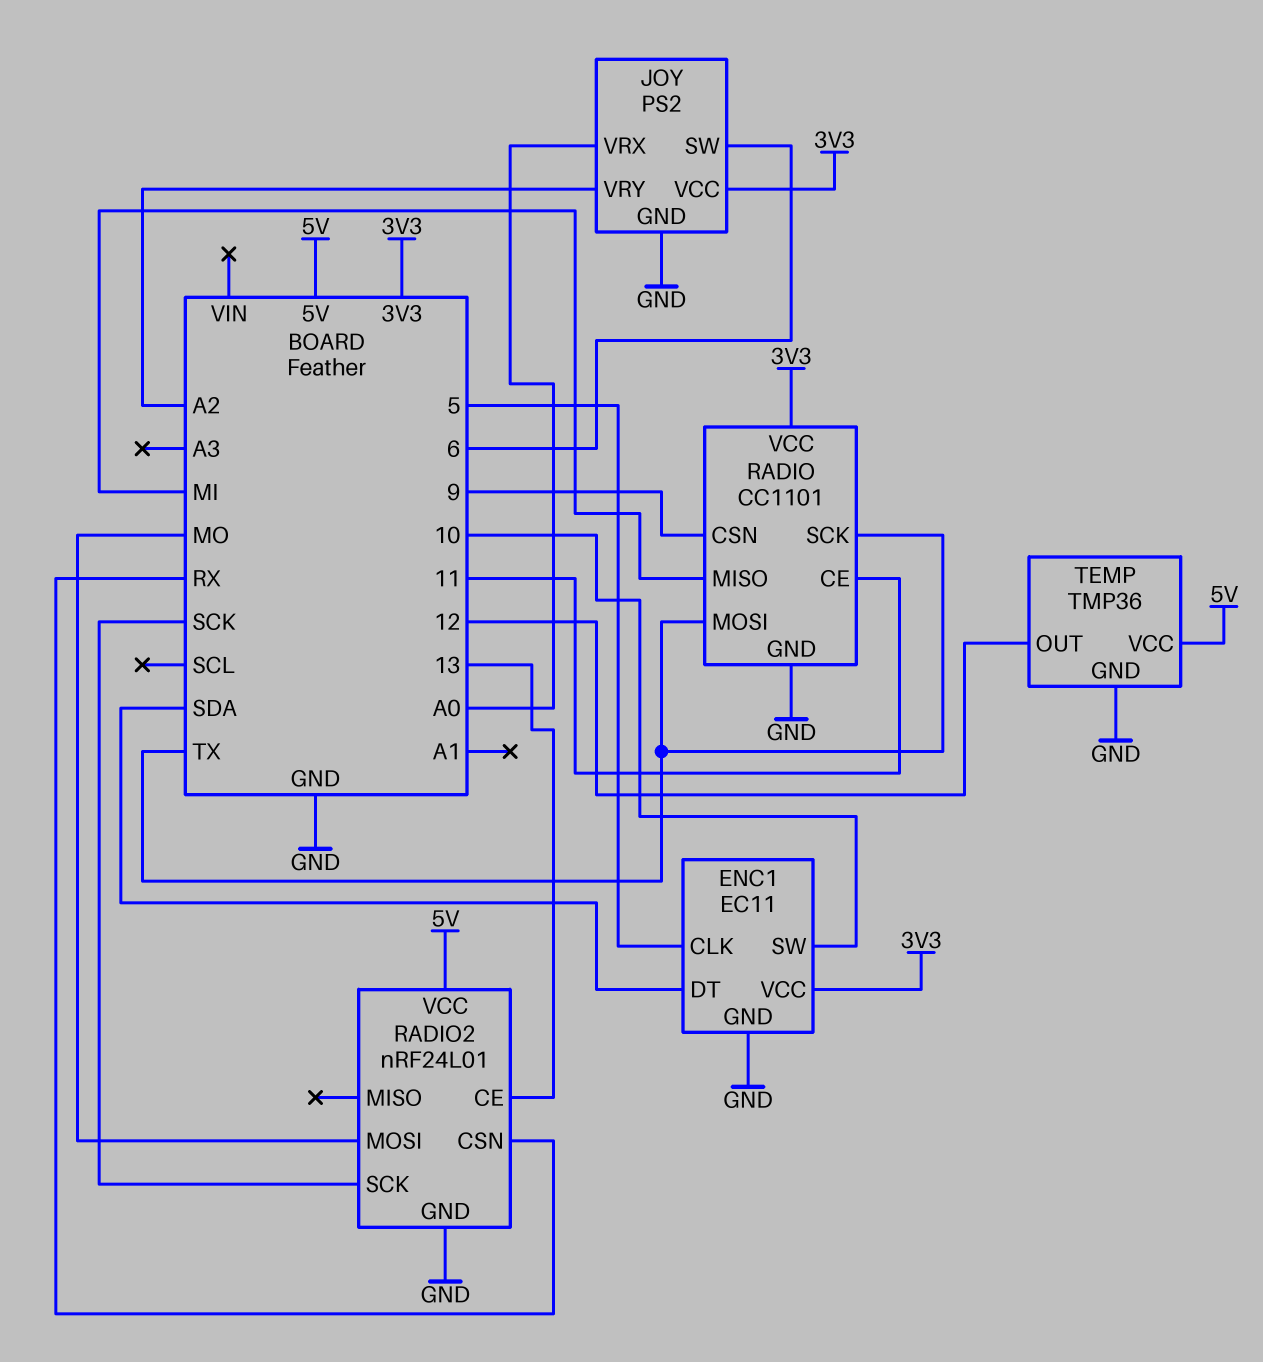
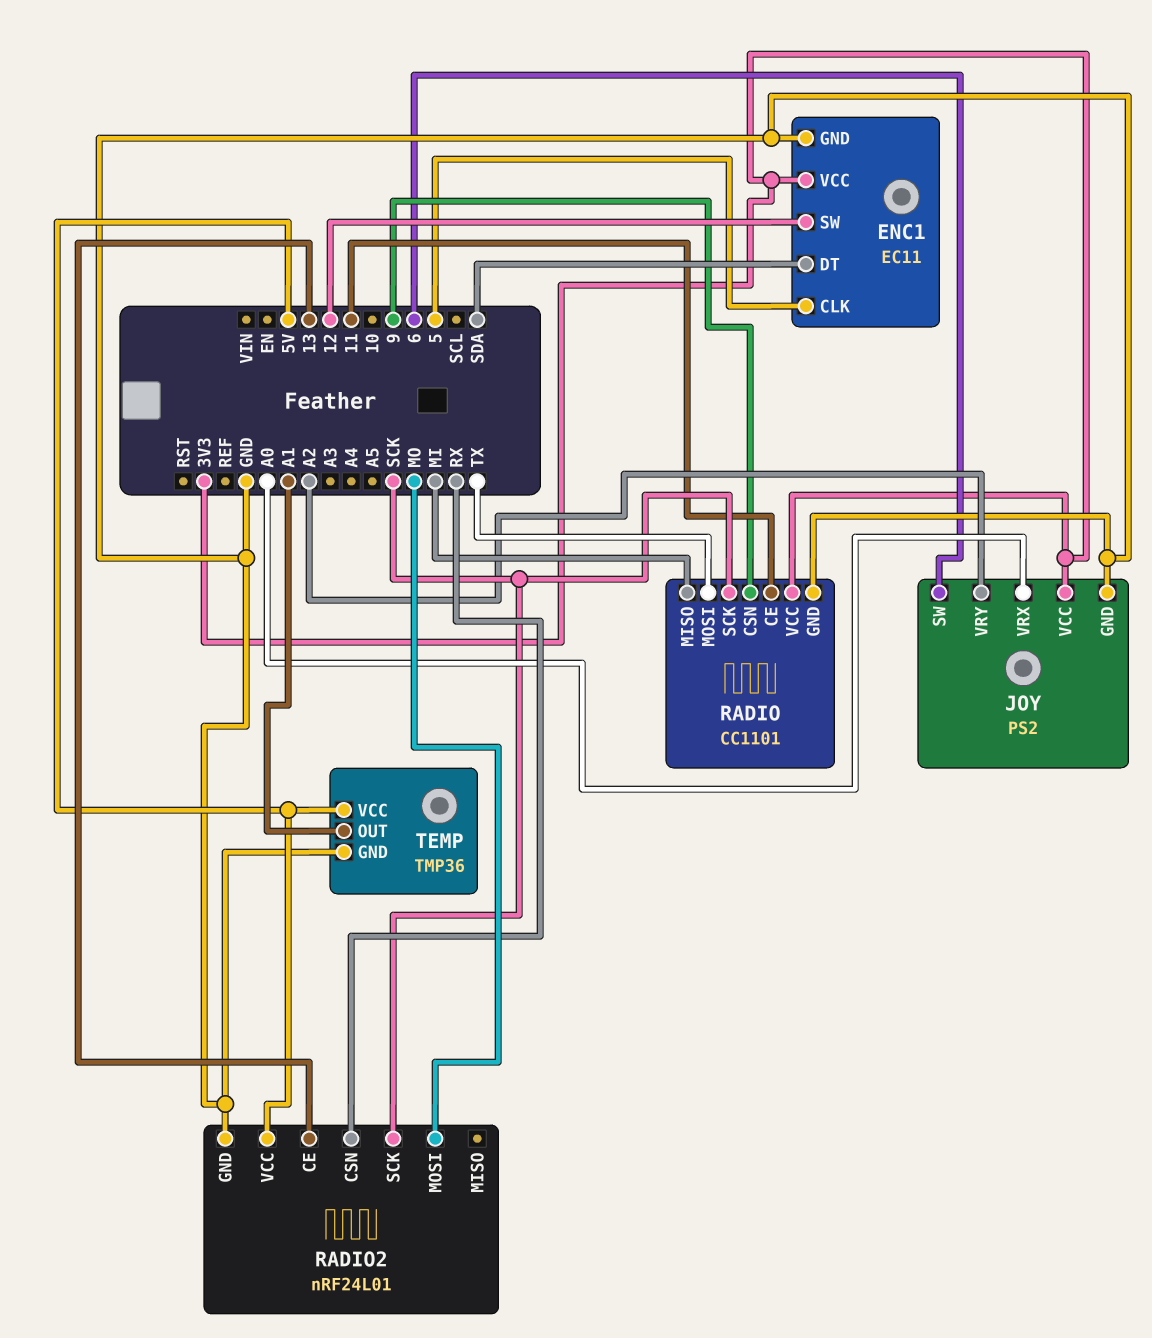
ENC1 pin SW: 10 -> 12
RADIO pin SCK: TX -> SCK
TEMP pin OUT: 12 -> A1

